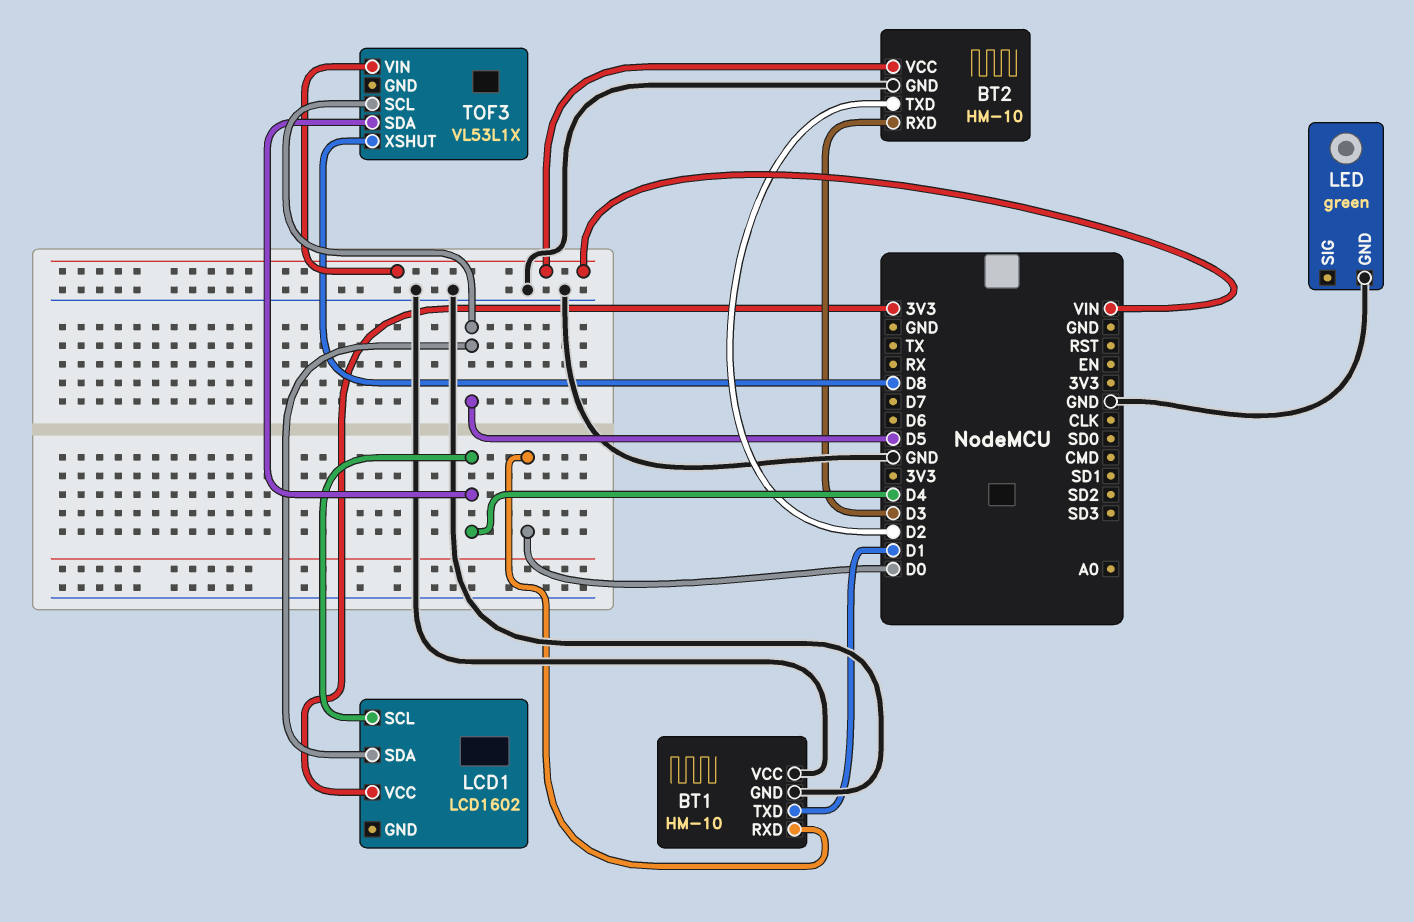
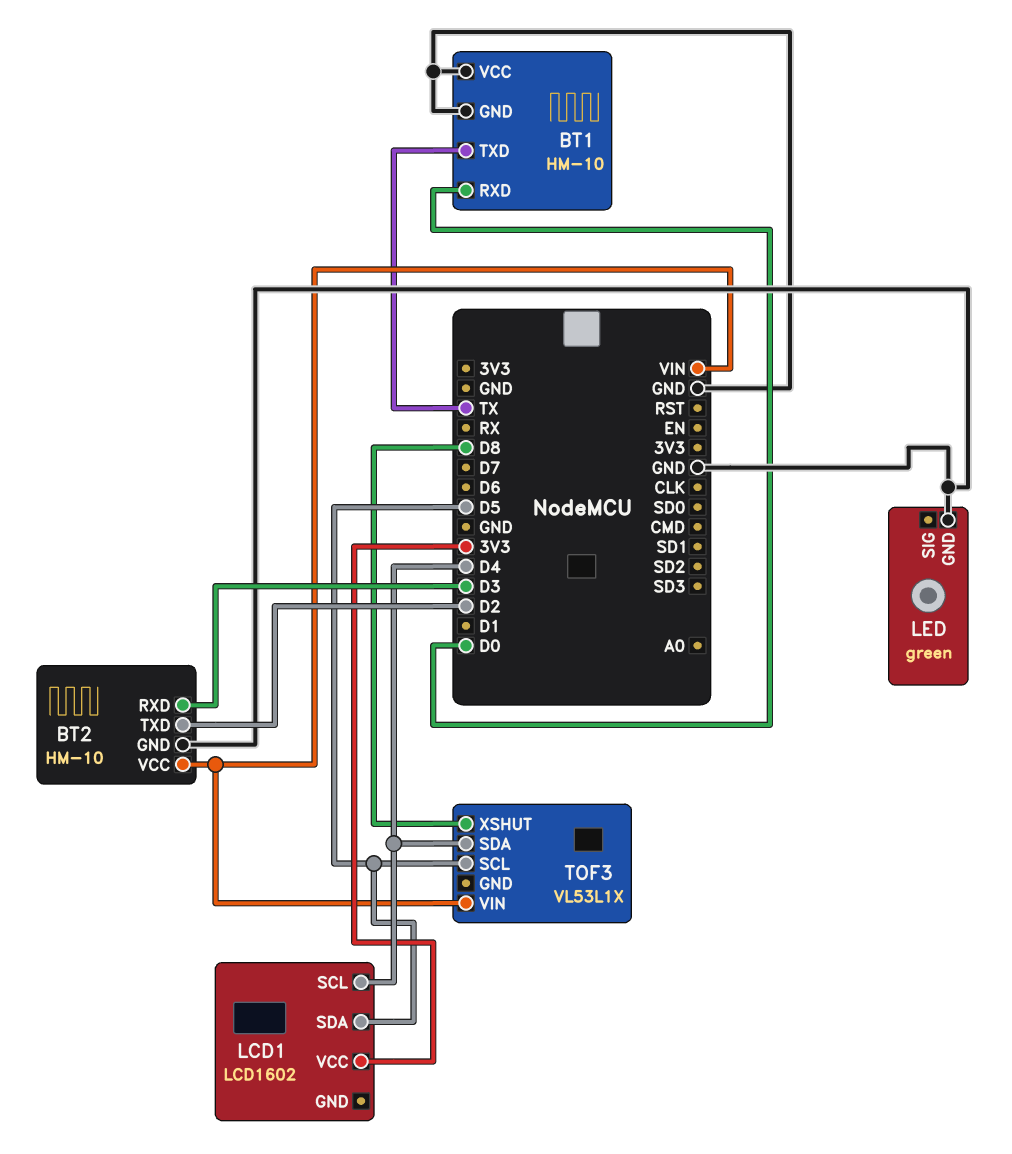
BT1 pin TXD: D1 -> TX

